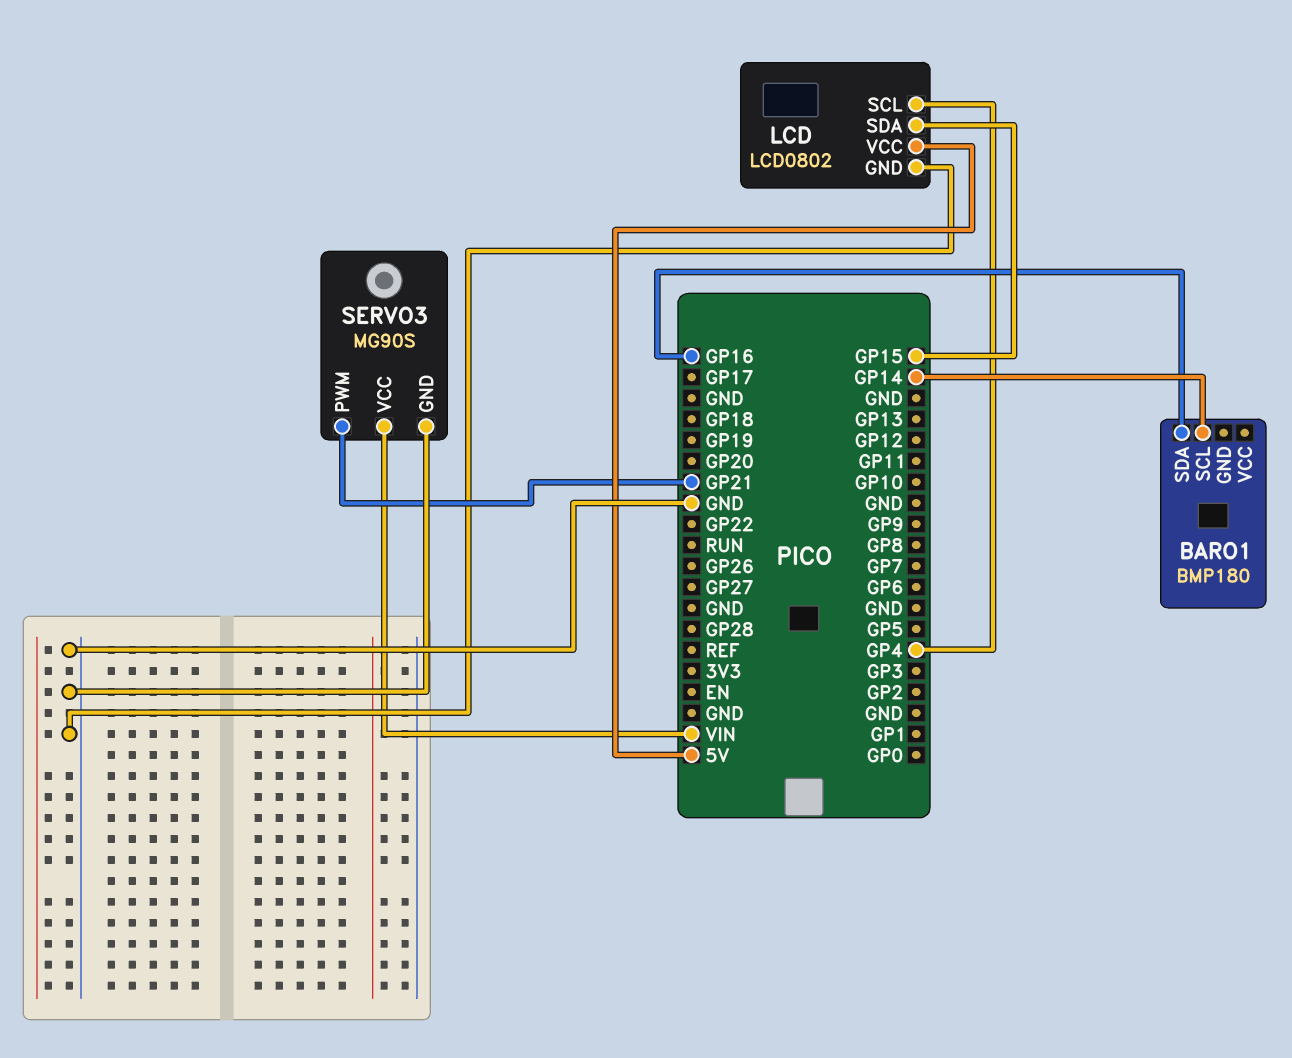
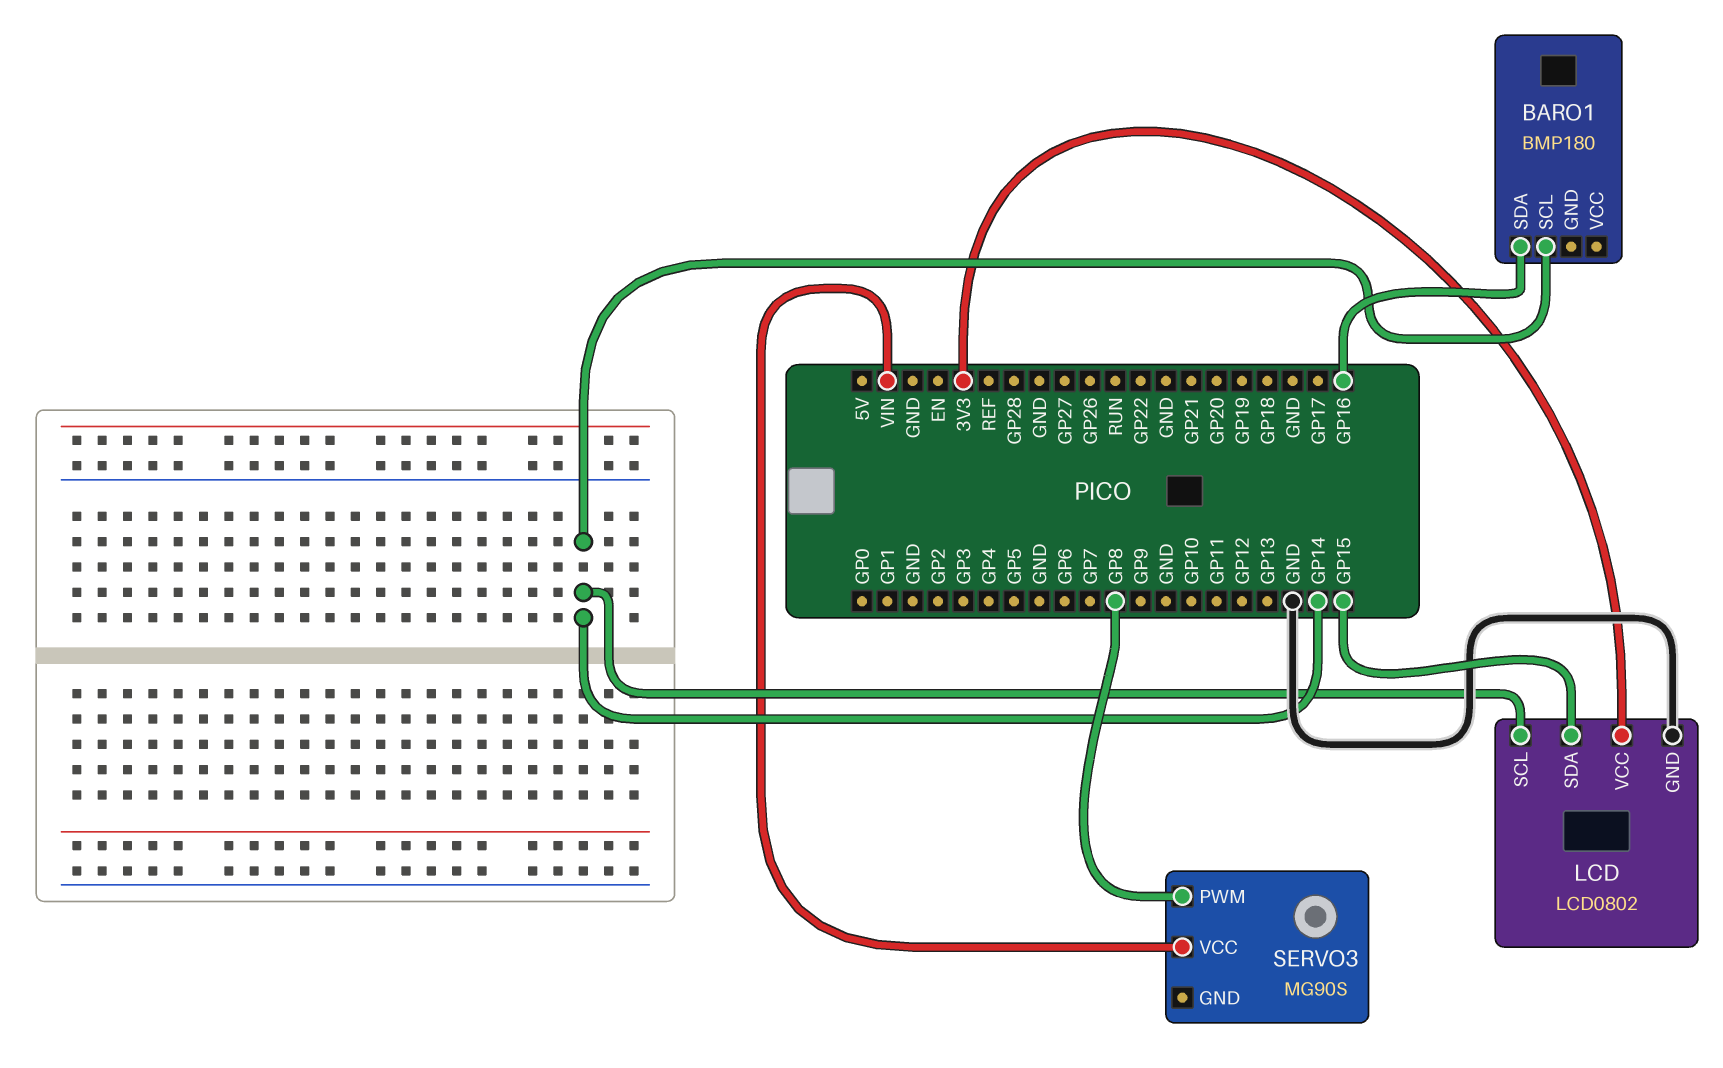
LCD pin SCL: GP4 -> GP14
LCD pin VCC: 5V -> 3V3
SERVO3 pin GND: GND -> none
SERVO3 pin PWM: GP21 -> GP8

